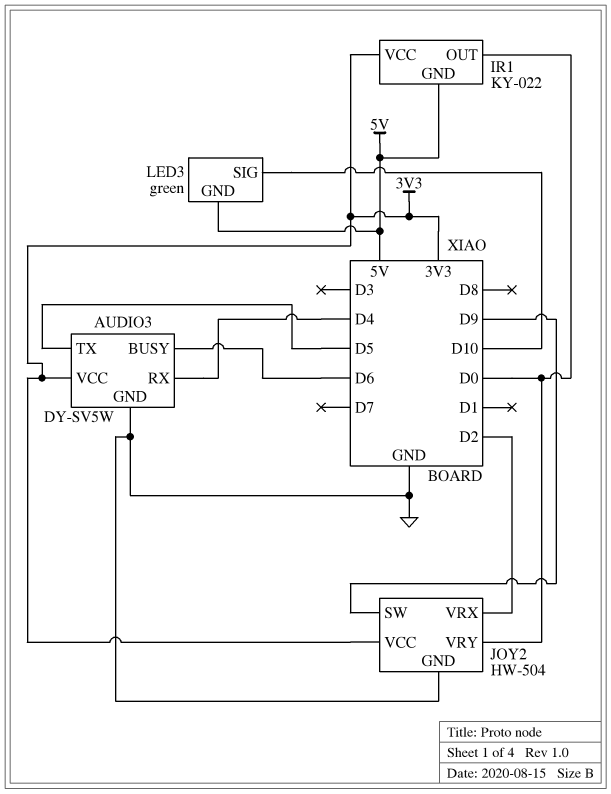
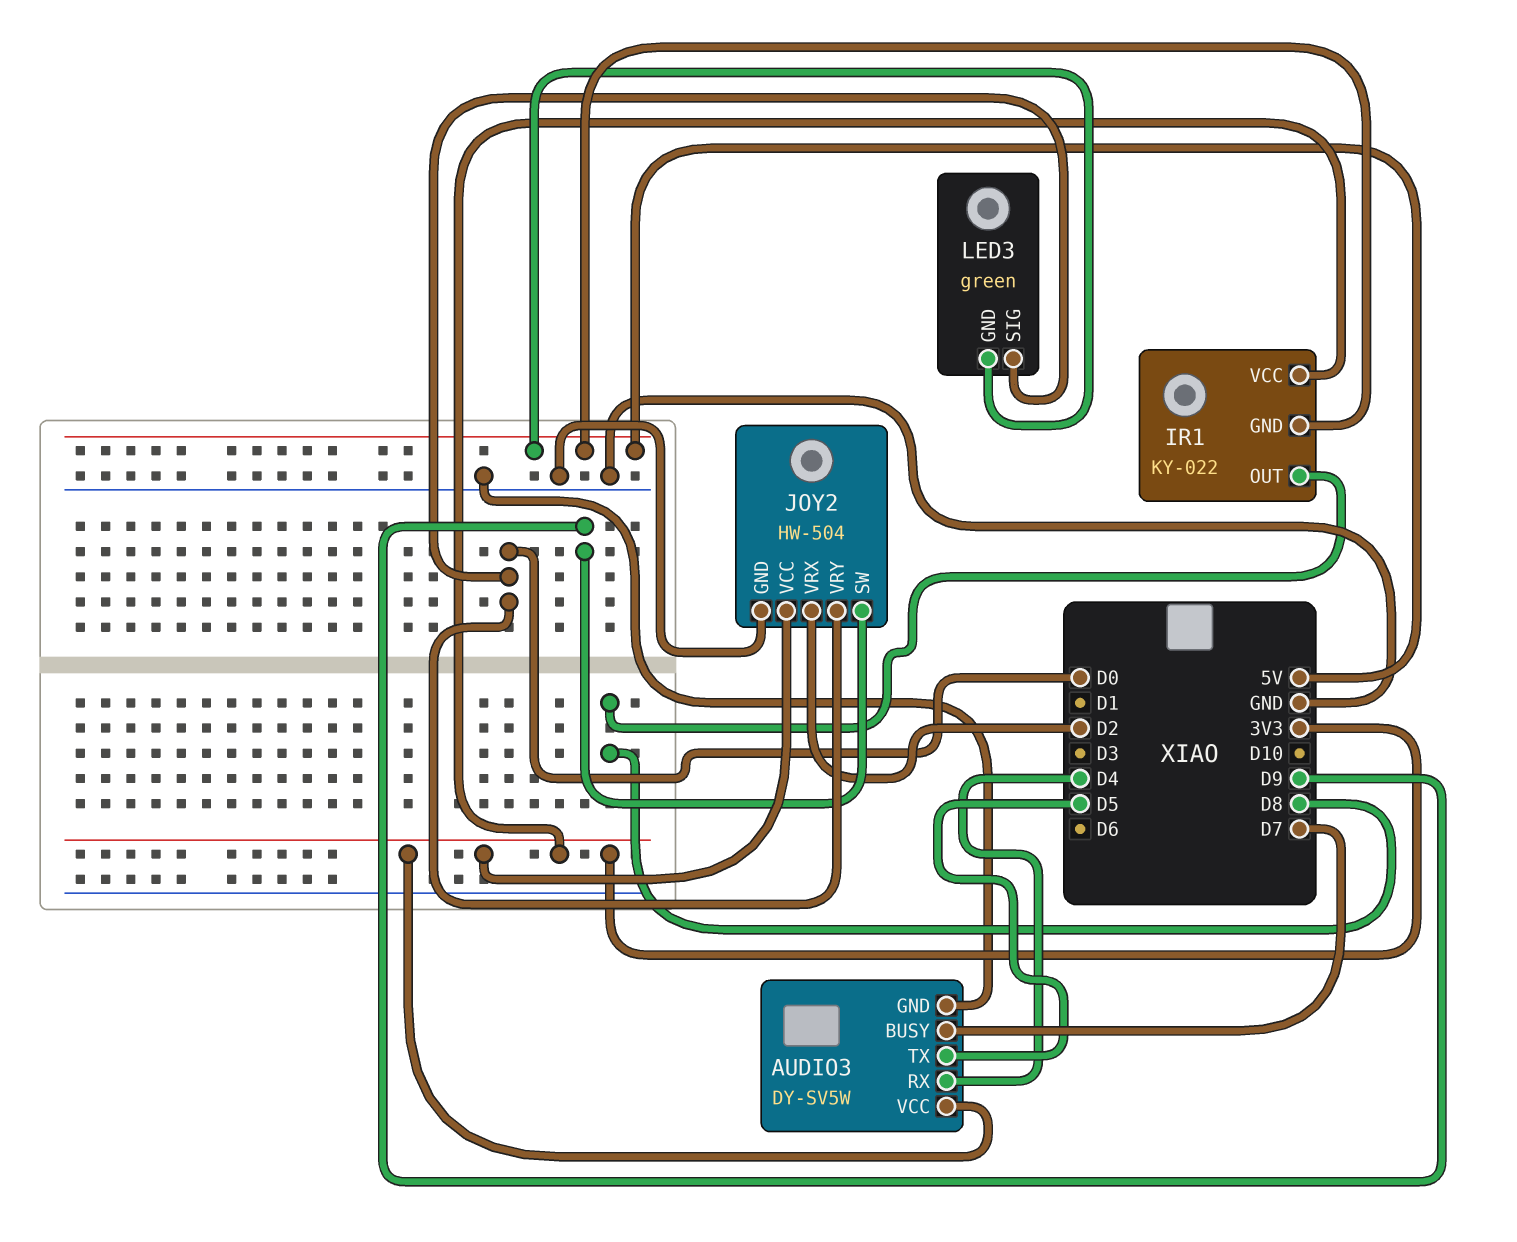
AUDIO3 pin BUSY: D6 -> D7
IR1 pin OUT: D0 -> D8
LED3 pin SIG: D10 -> D0

